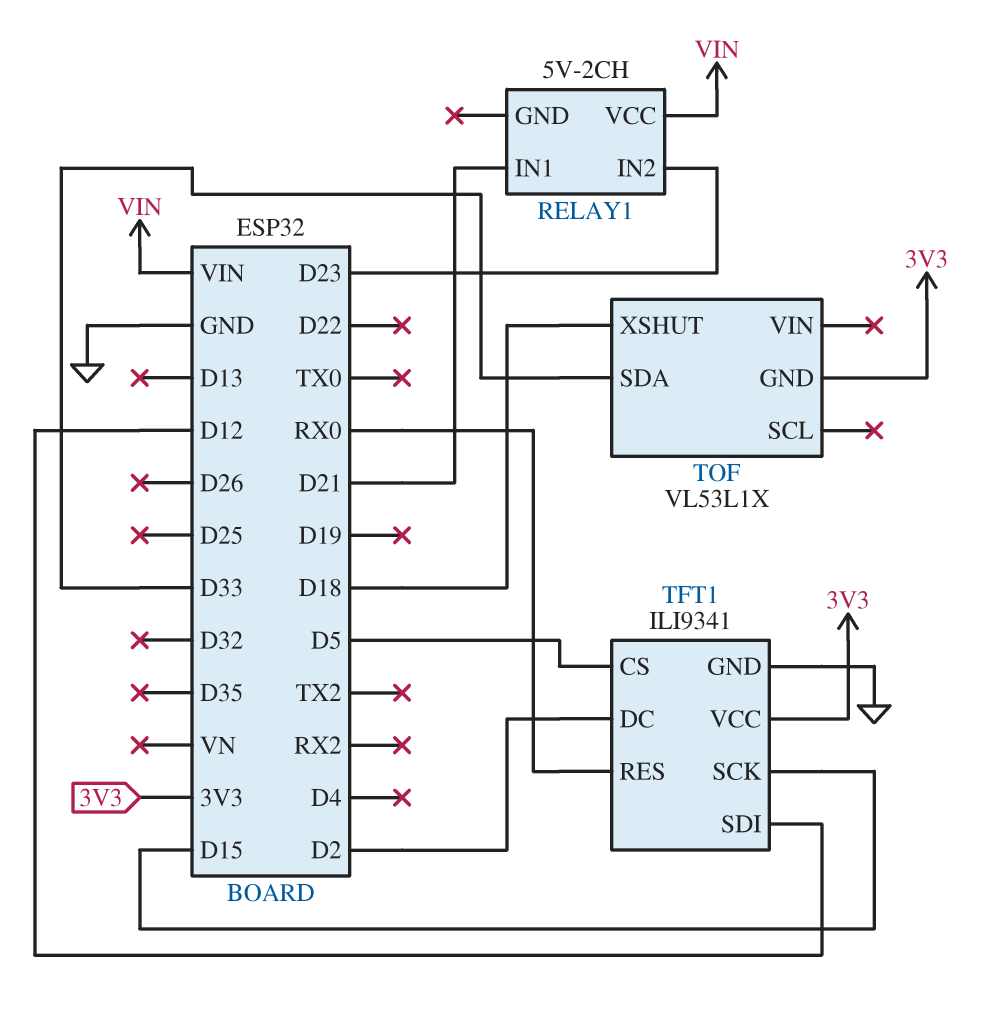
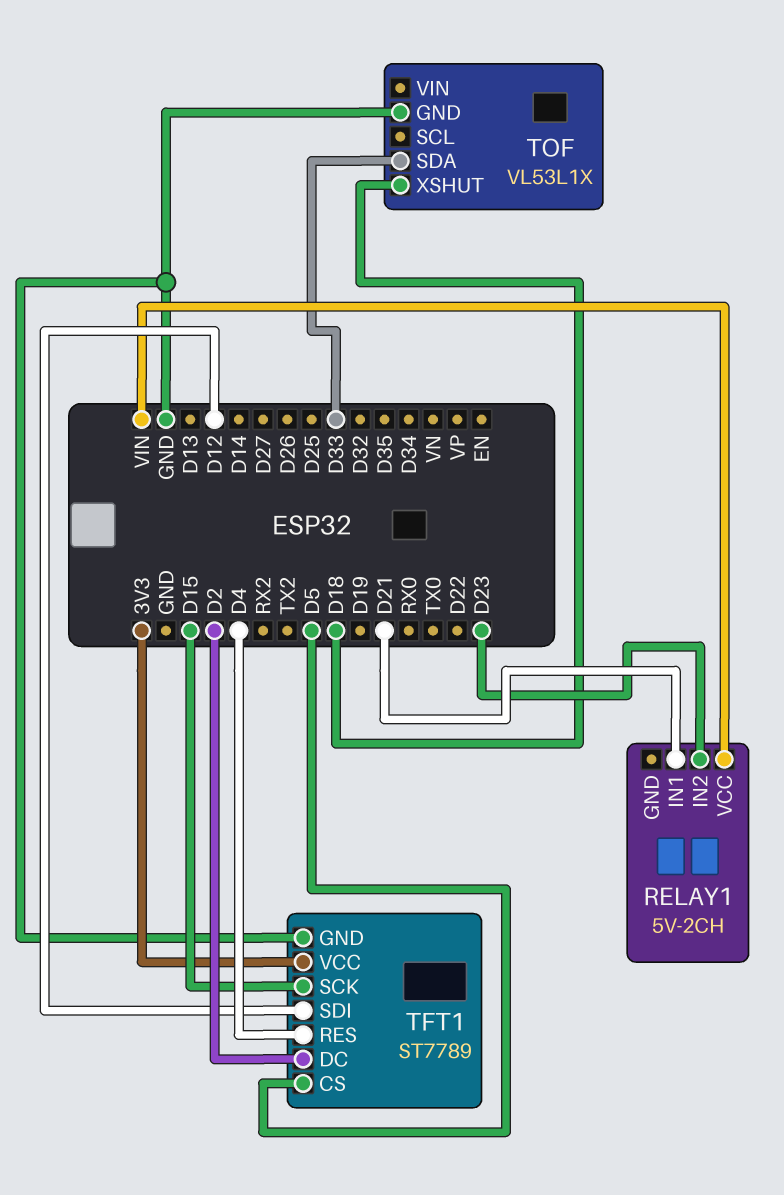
TFT1: ILI9341 -> ST7789
TFT1 pin RES: RX0 -> D4
TOF pin GND: 3V3 -> GND

